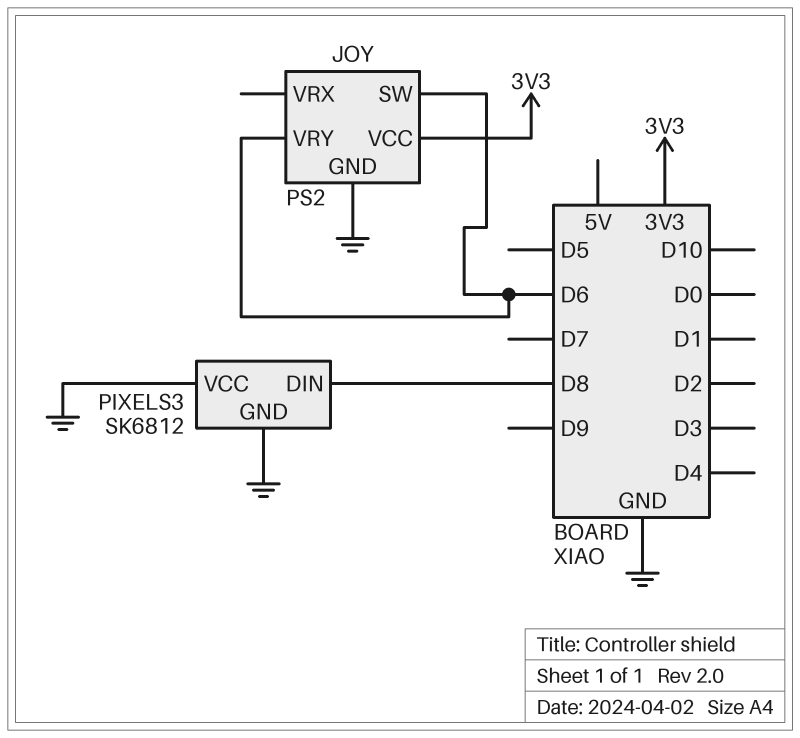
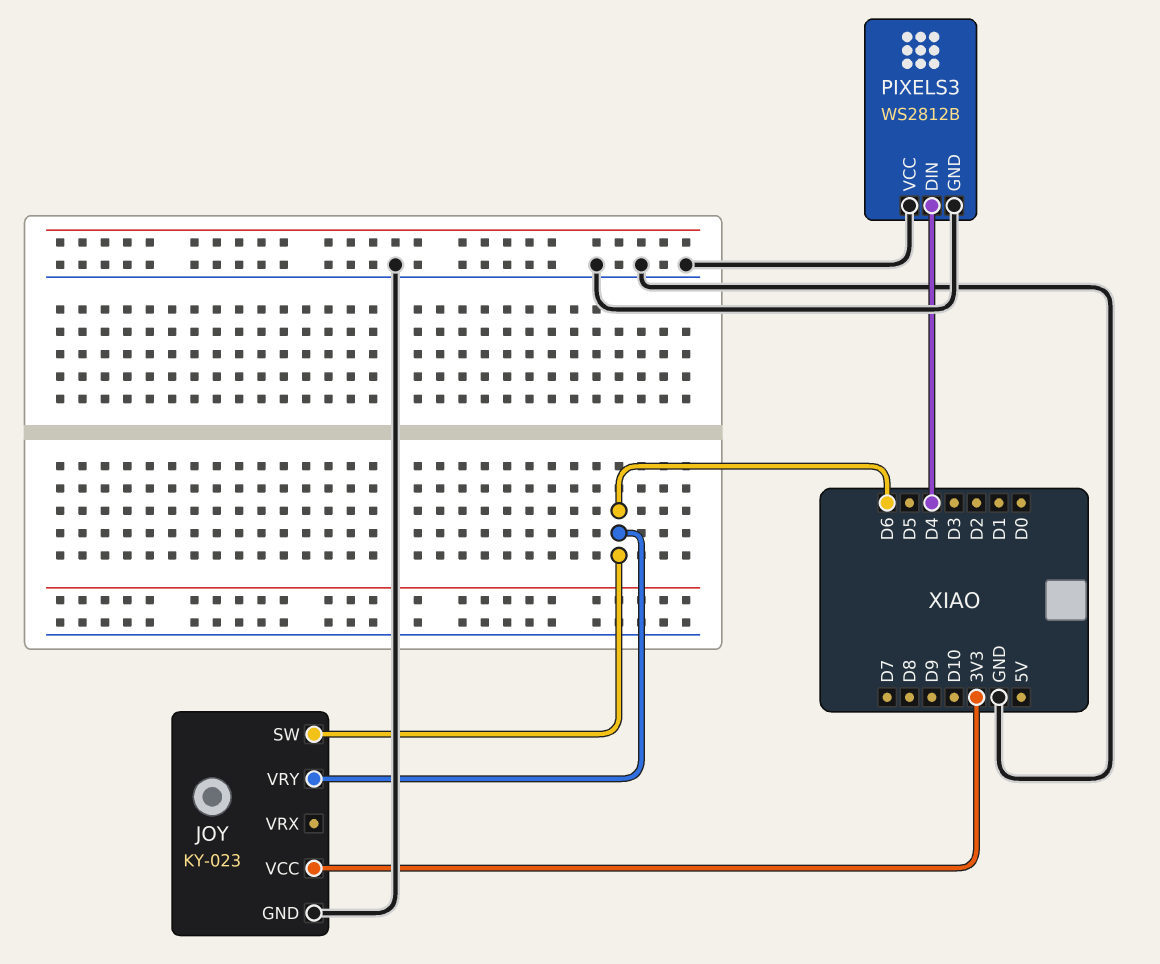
JOY: PS2 -> KY-023
PIXELS3: SK6812 -> WS2812B
PIXELS3 pin DIN: D8 -> D4

